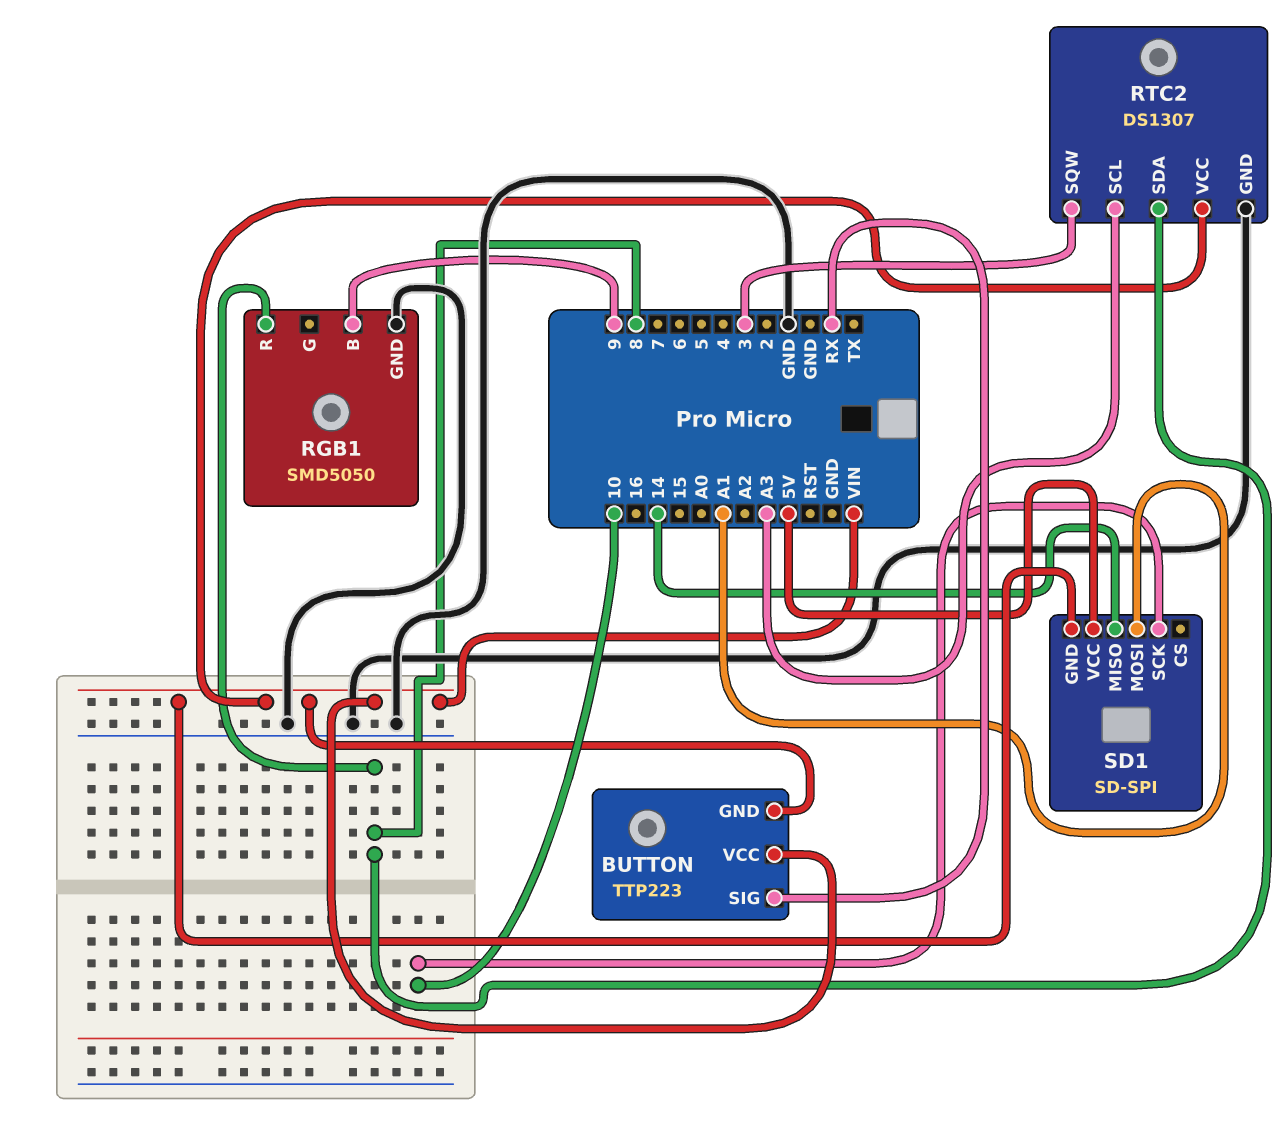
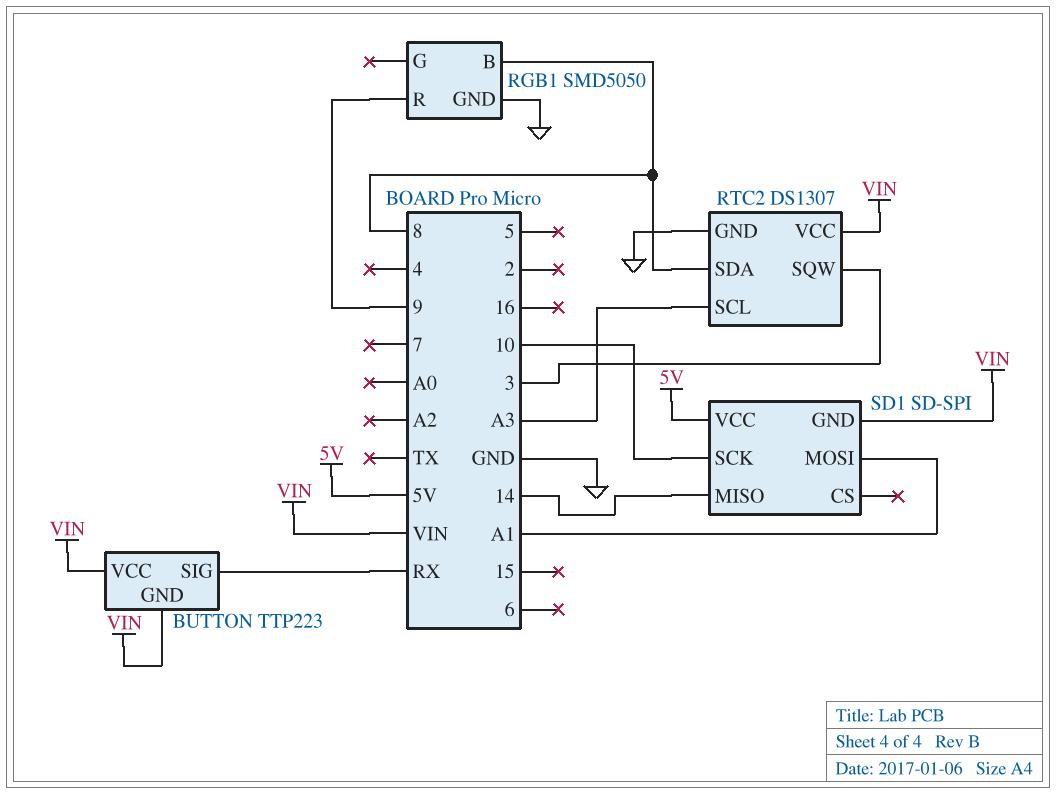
RGB1 pin B: 9 -> 8
RGB1 pin R: 8 -> 9

